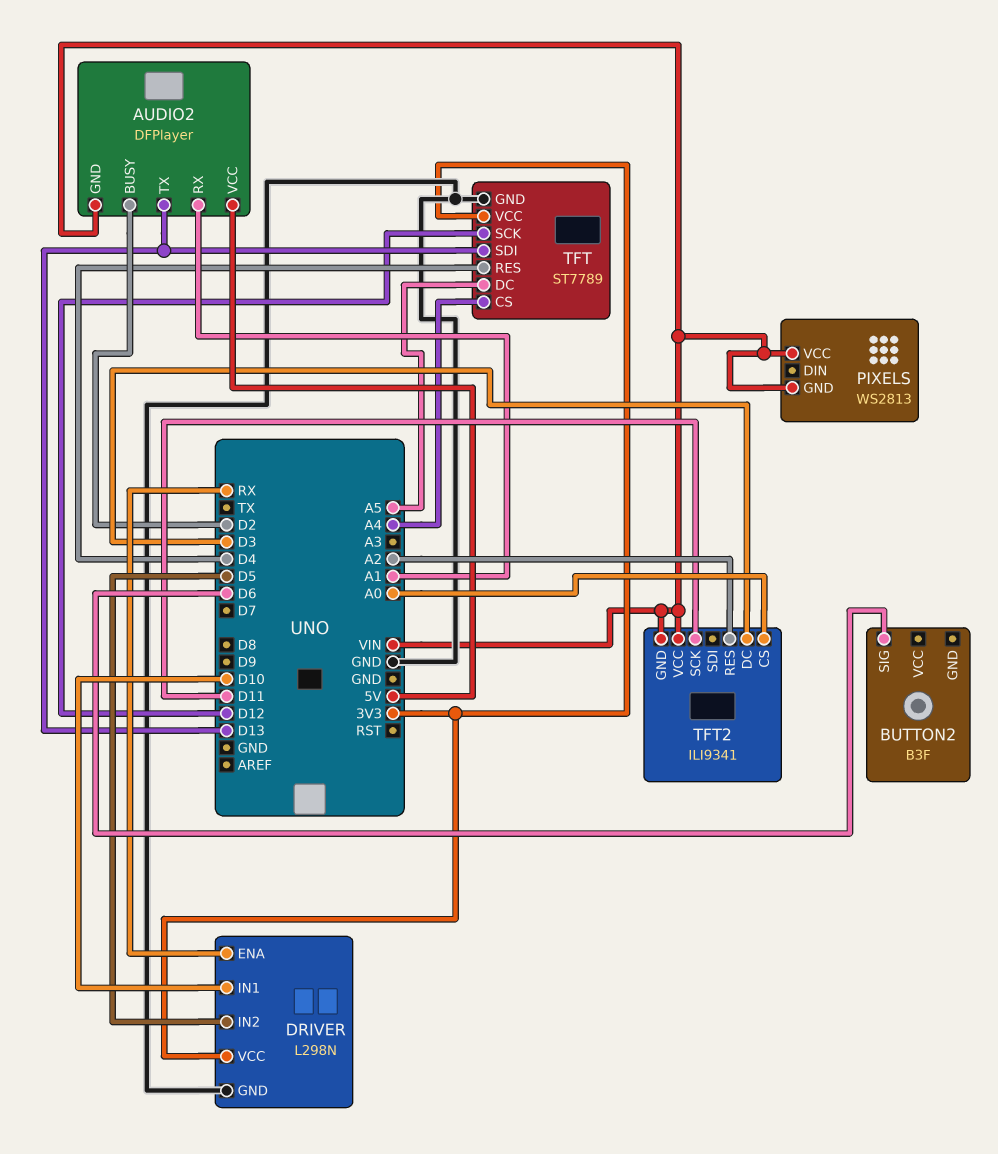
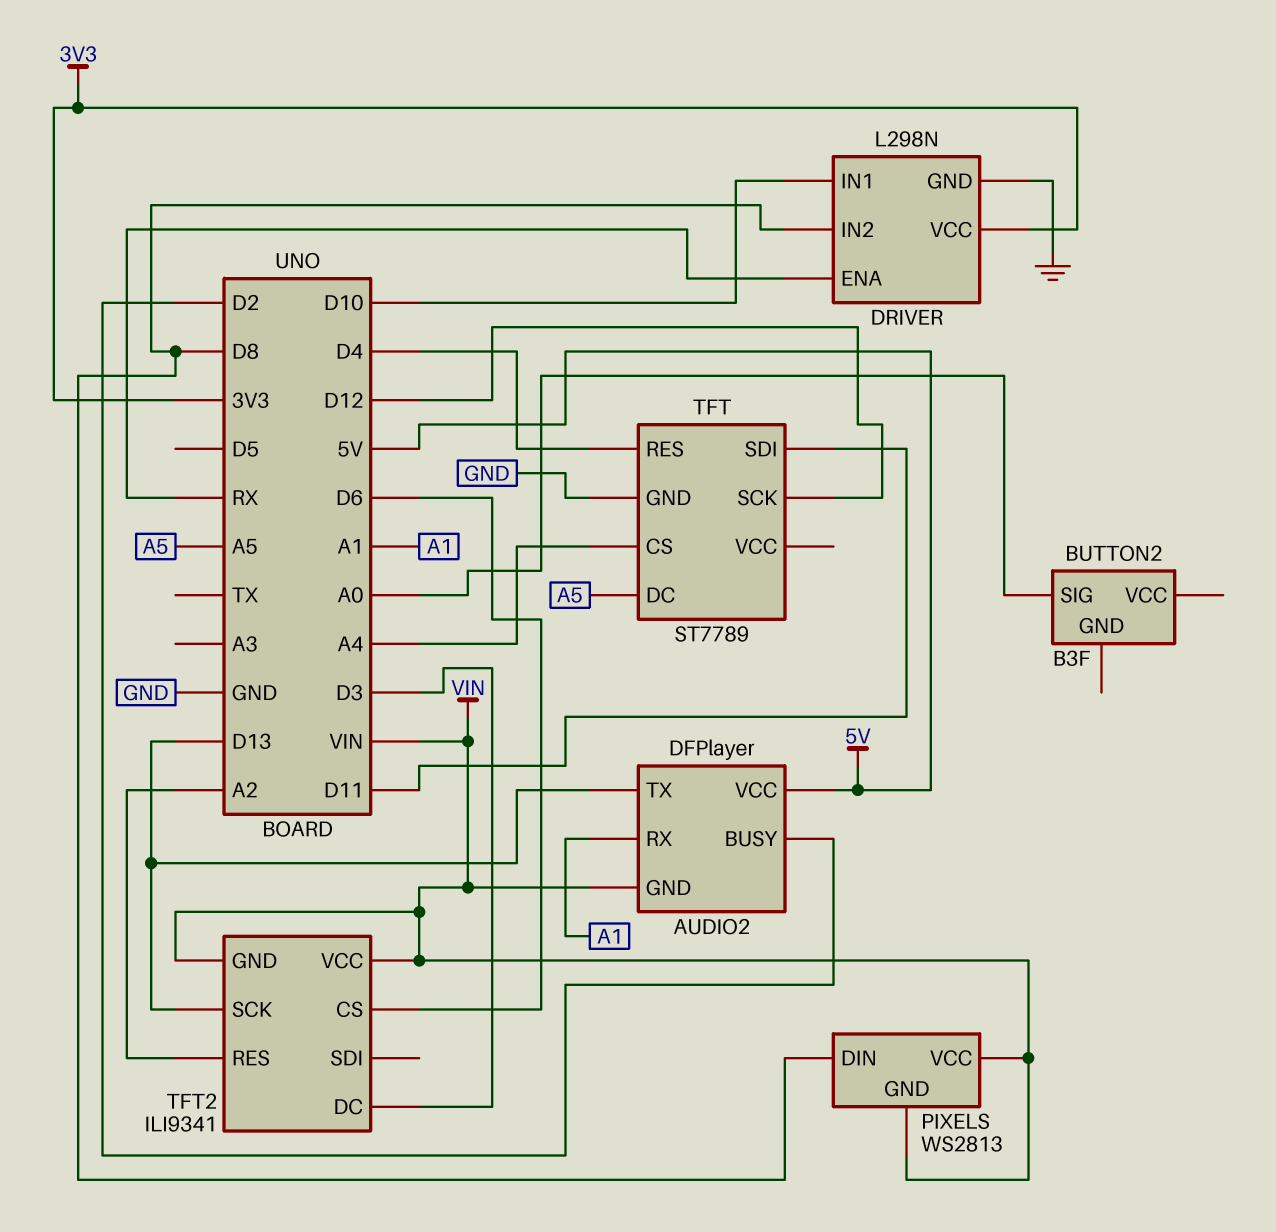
BUTTON2 pin SIG: D6 -> A0
DRIVER pin IN2: D5 -> D8
PIXELS pin DIN: none -> D8
TFT pin SDI: D13 -> D11
TFT pin VCC: 3V3 -> none
TFT2 pin CS: A0 -> D6
TFT2 pin SCK: D11 -> D13

